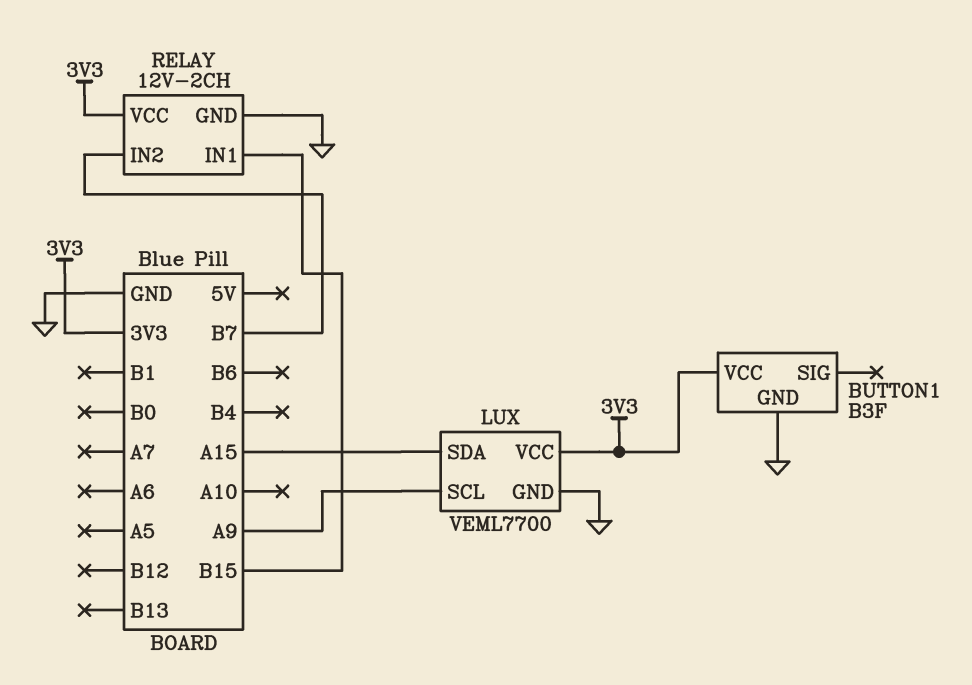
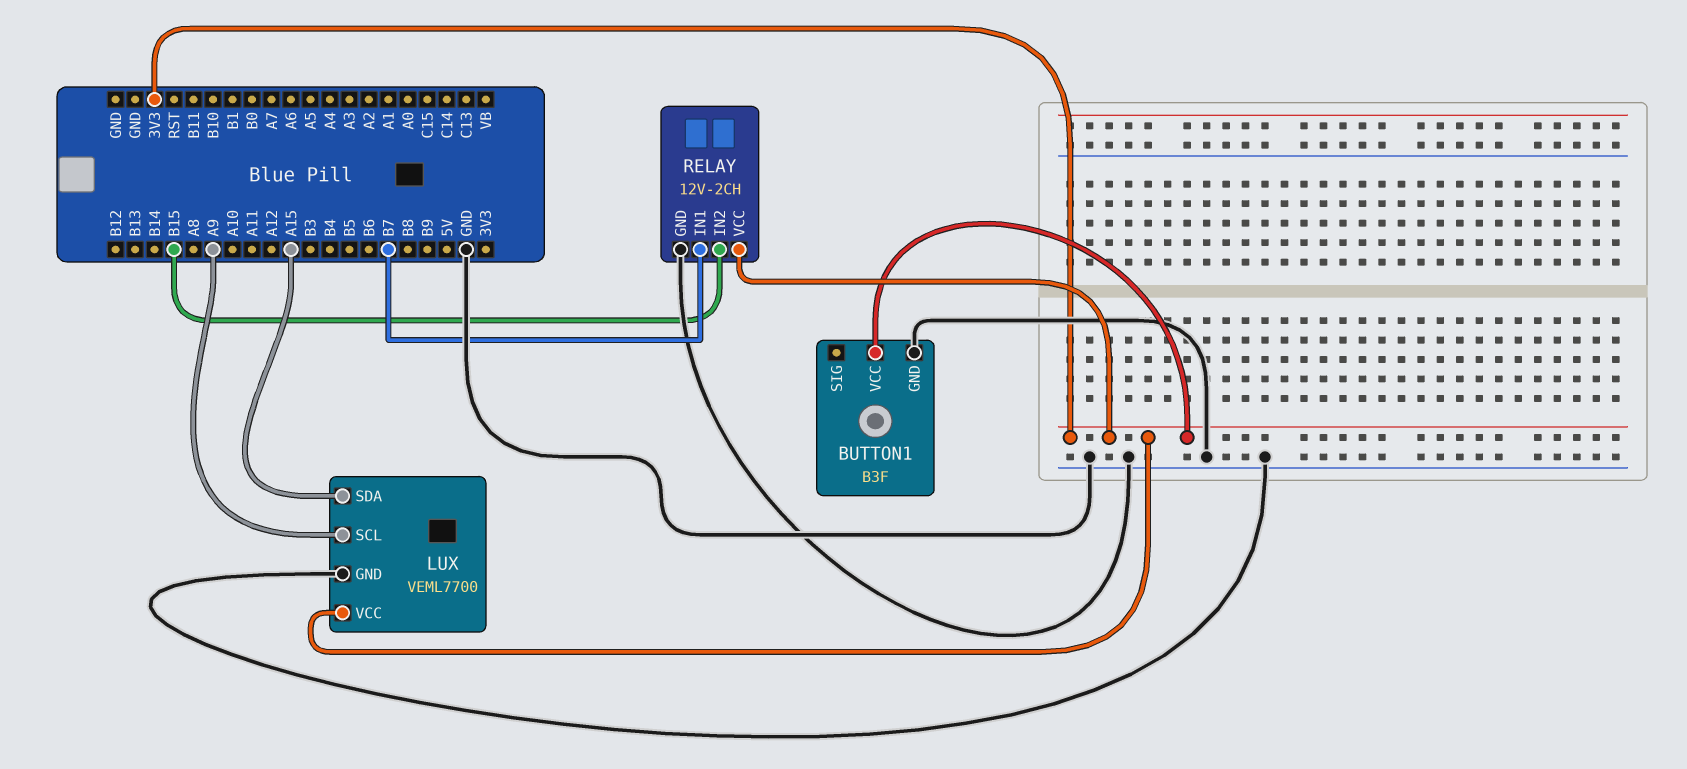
RELAY pin IN1: B15 -> B7
RELAY pin IN2: B7 -> B15

